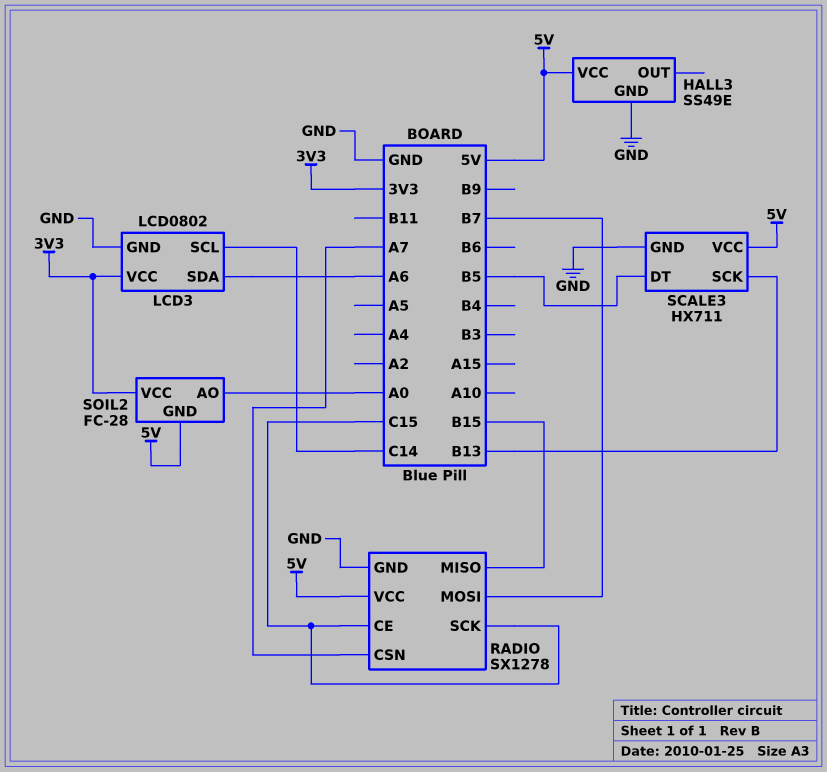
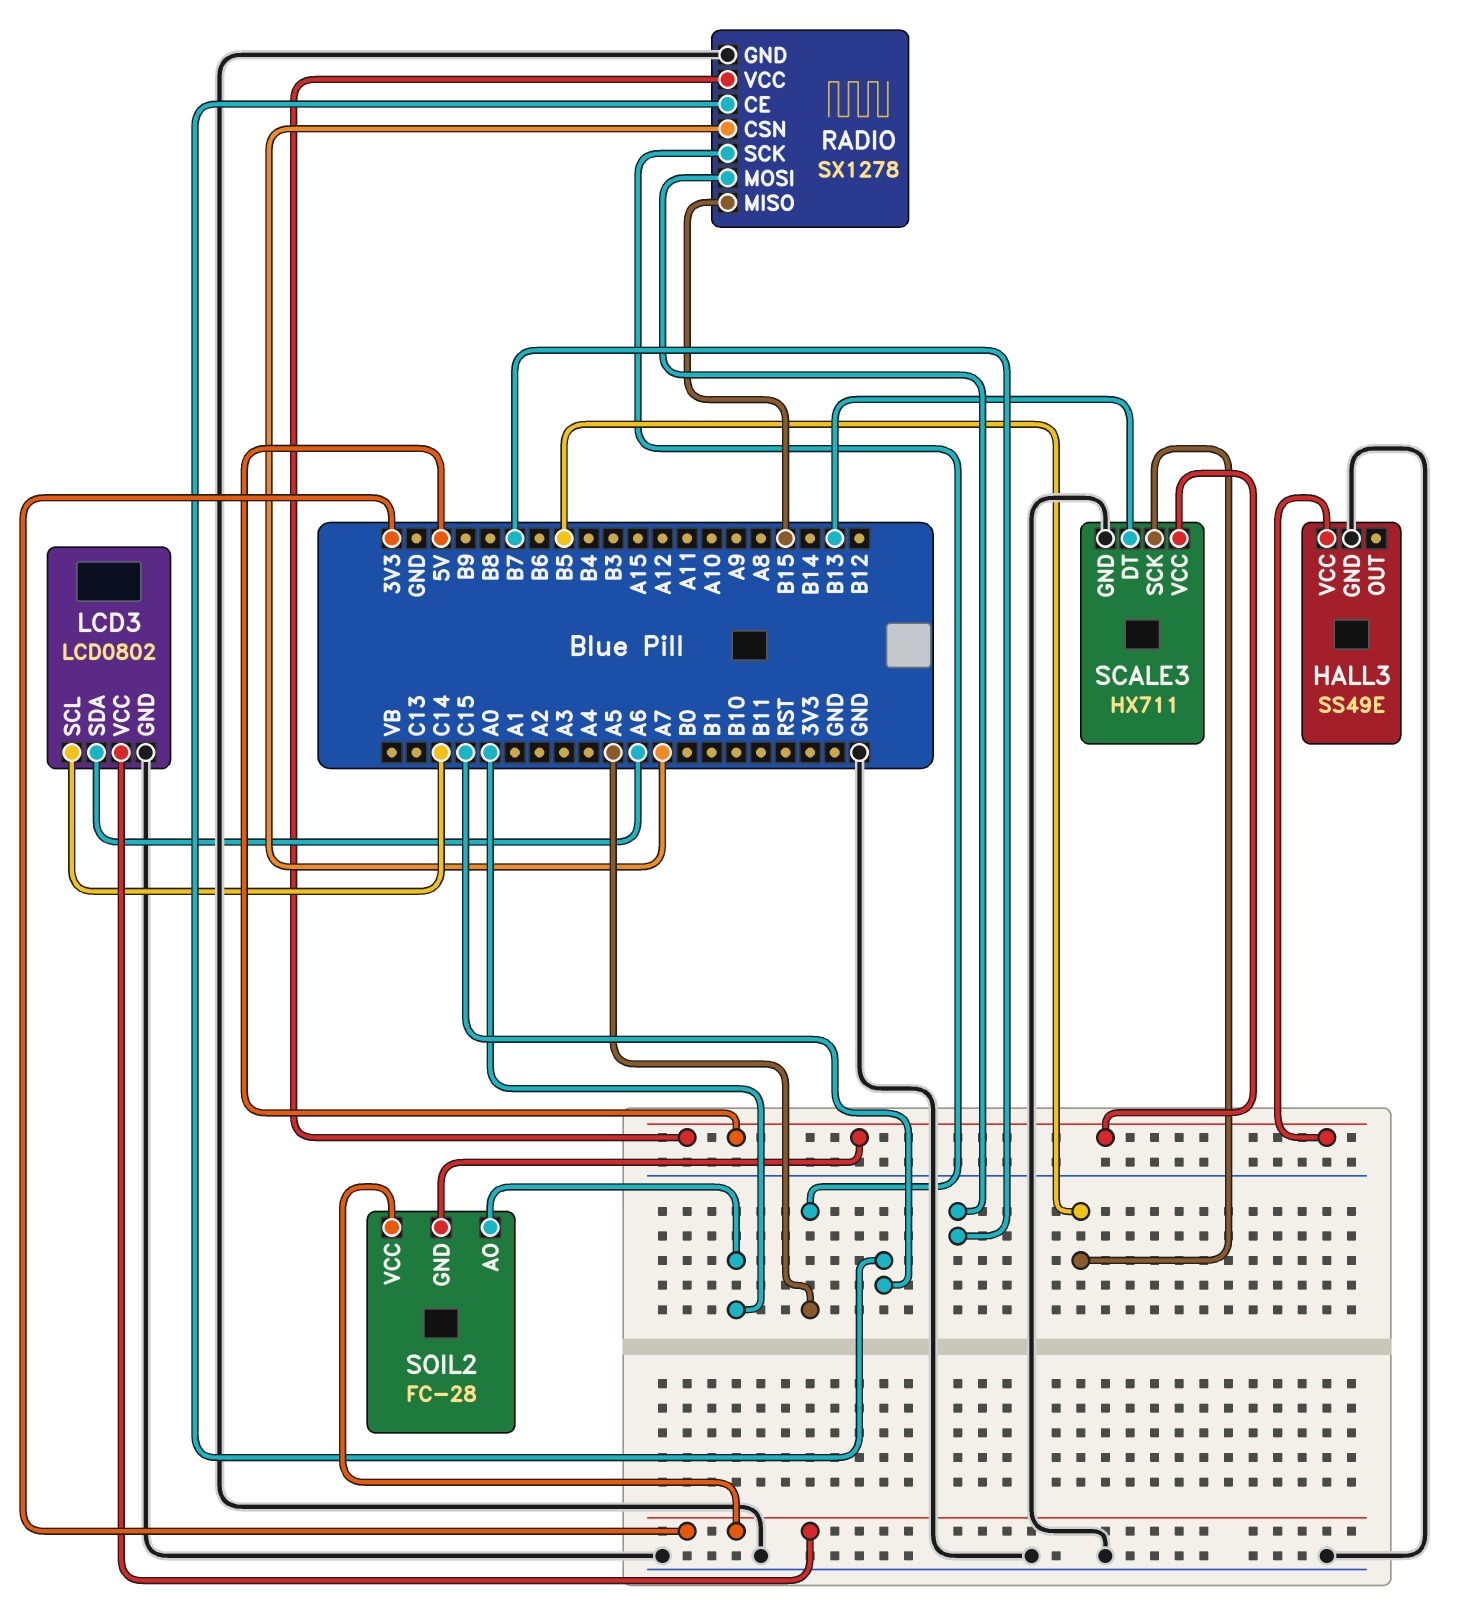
RADIO pin SCK: C15 -> A5
SCALE3 pin DT: B5 -> B13
SCALE3 pin SCK: B13 -> B5

